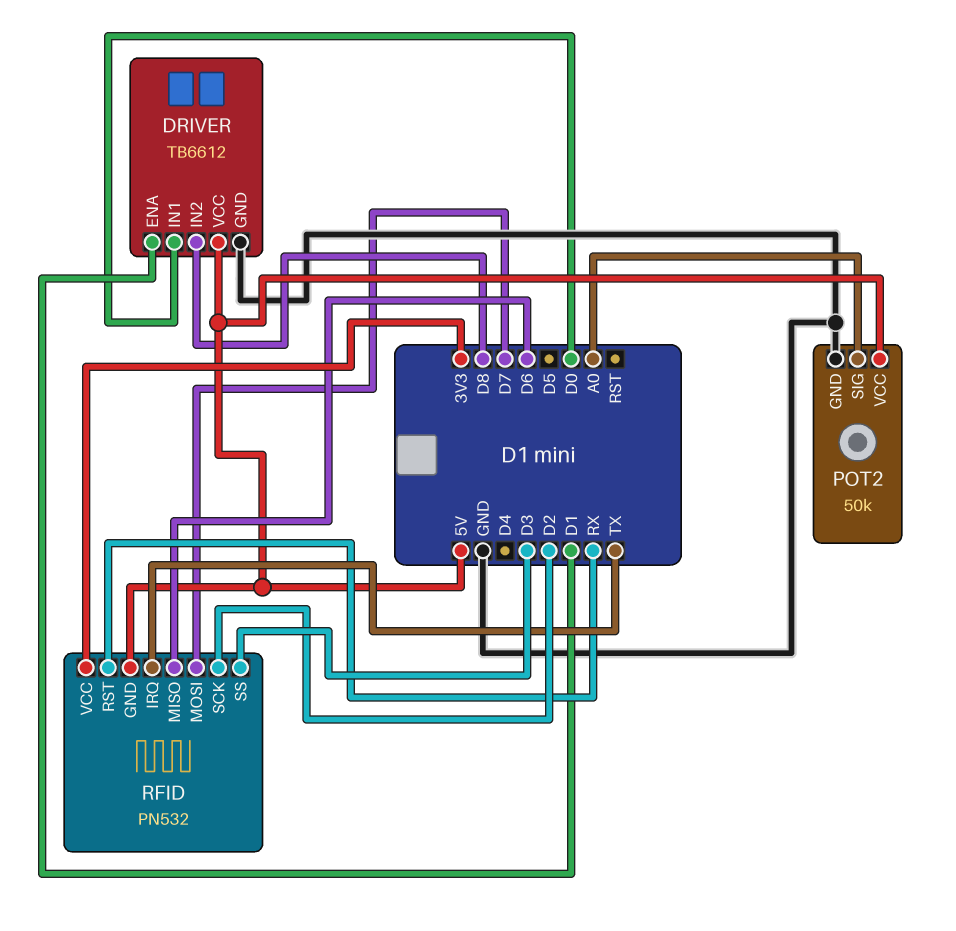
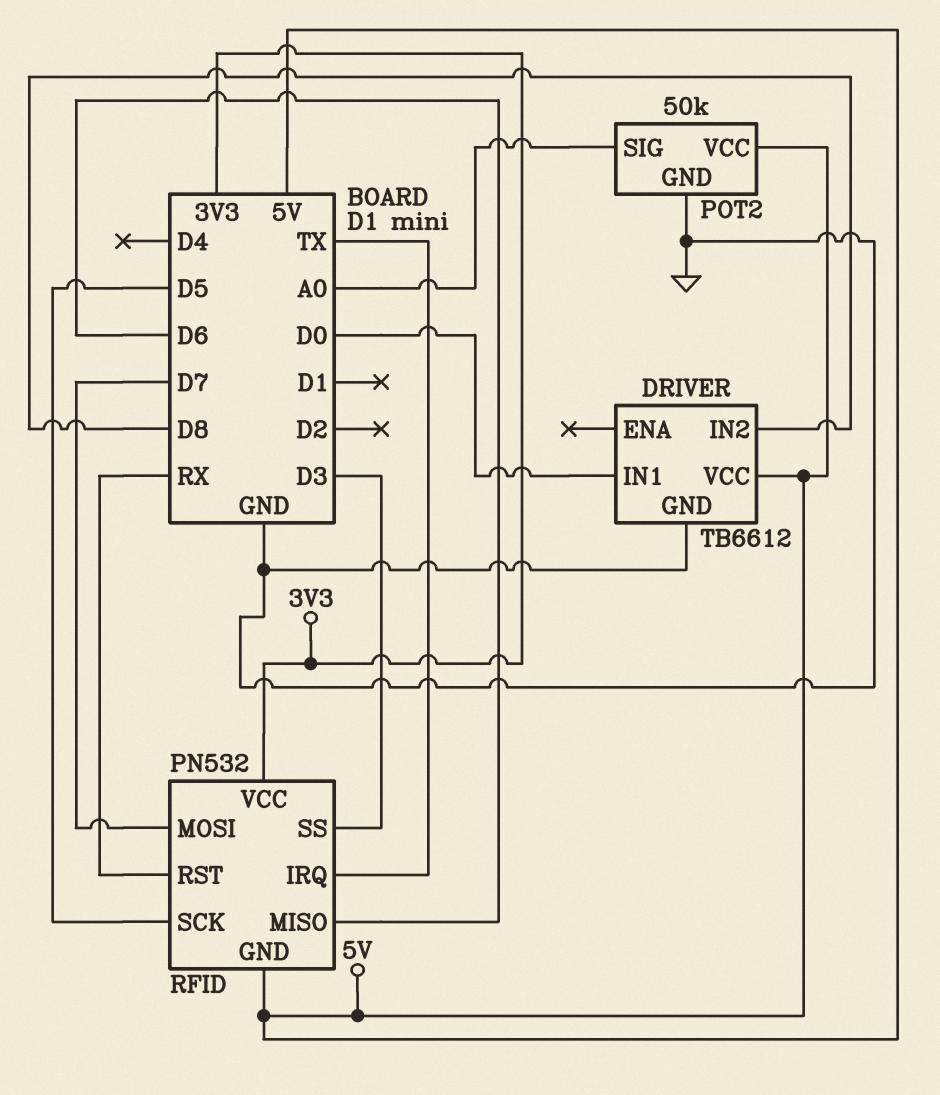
DRIVER pin ENA: D1 -> none
RFID pin SCK: D2 -> D5

